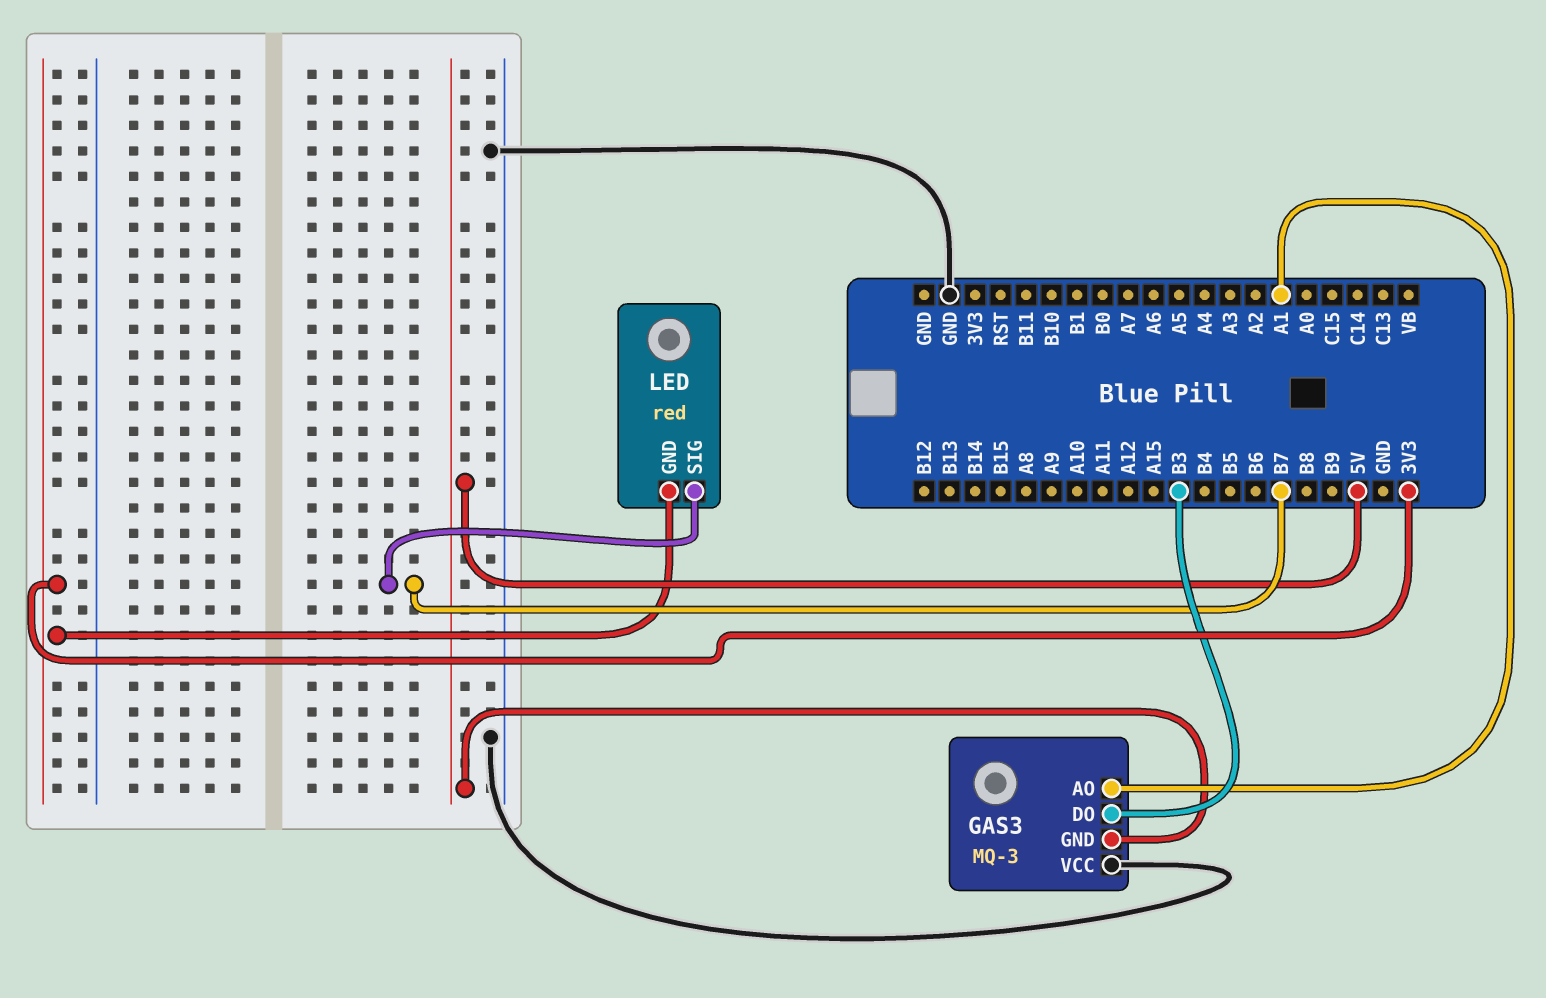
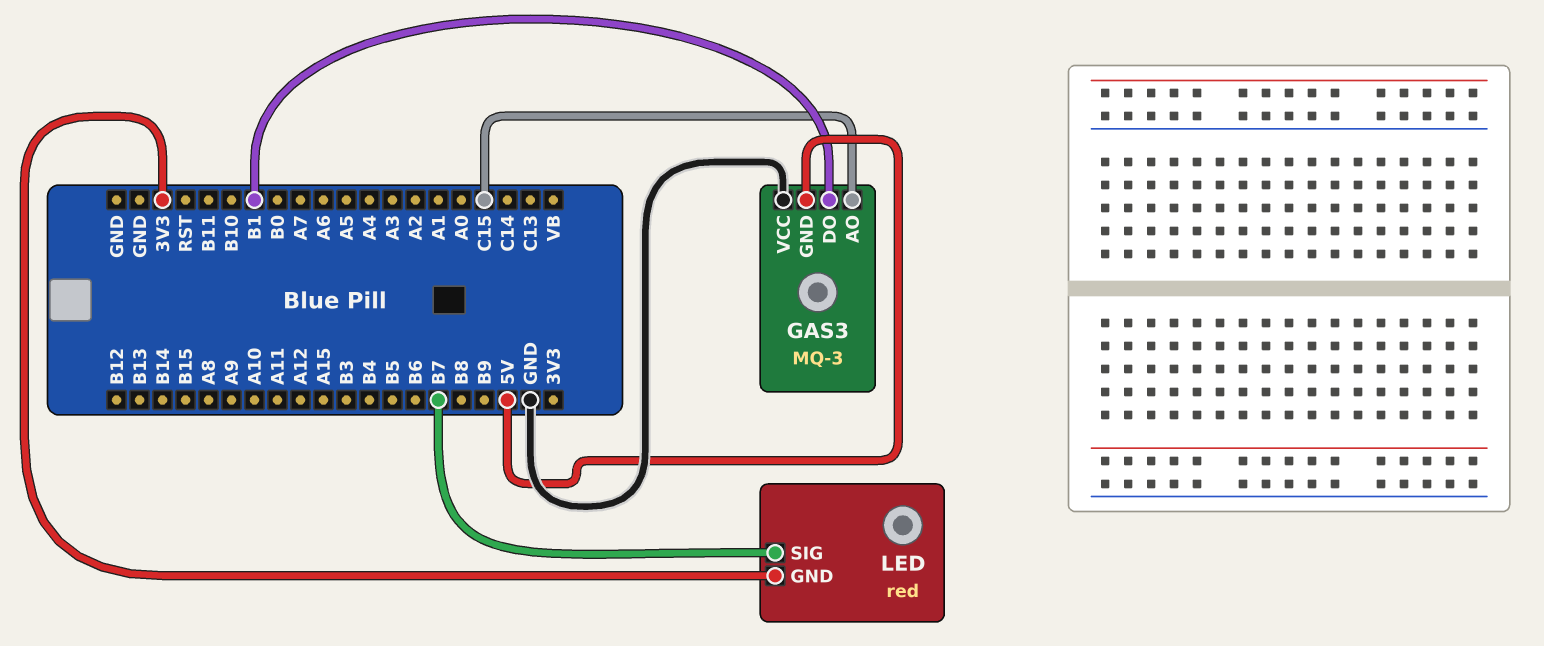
GAS3 pin AO: A1 -> C15
GAS3 pin DO: B3 -> B1

